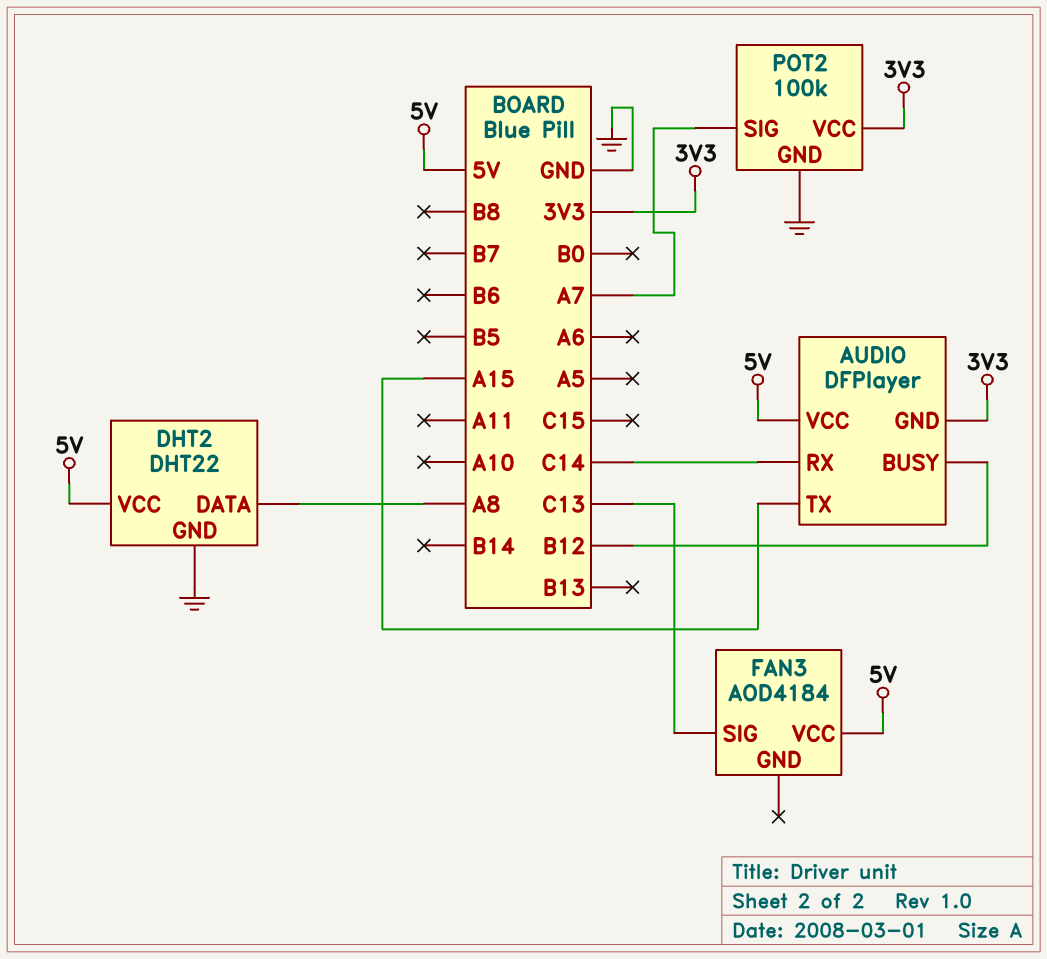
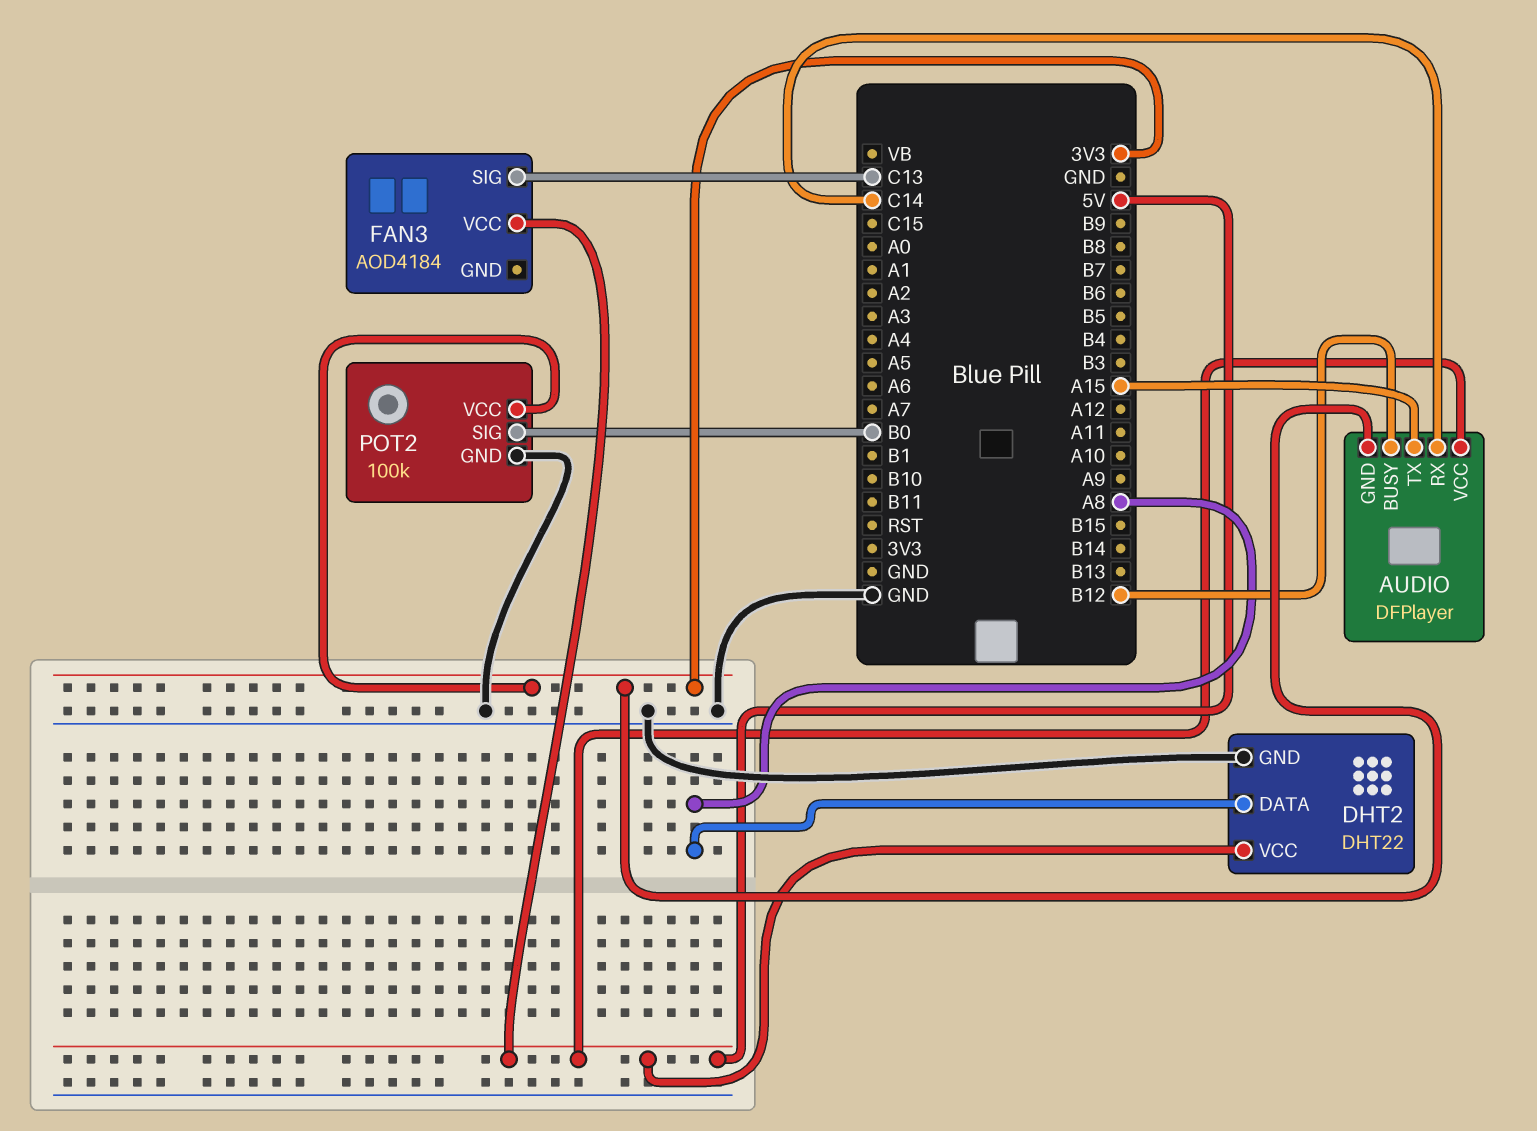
POT2 pin SIG: A7 -> B0

